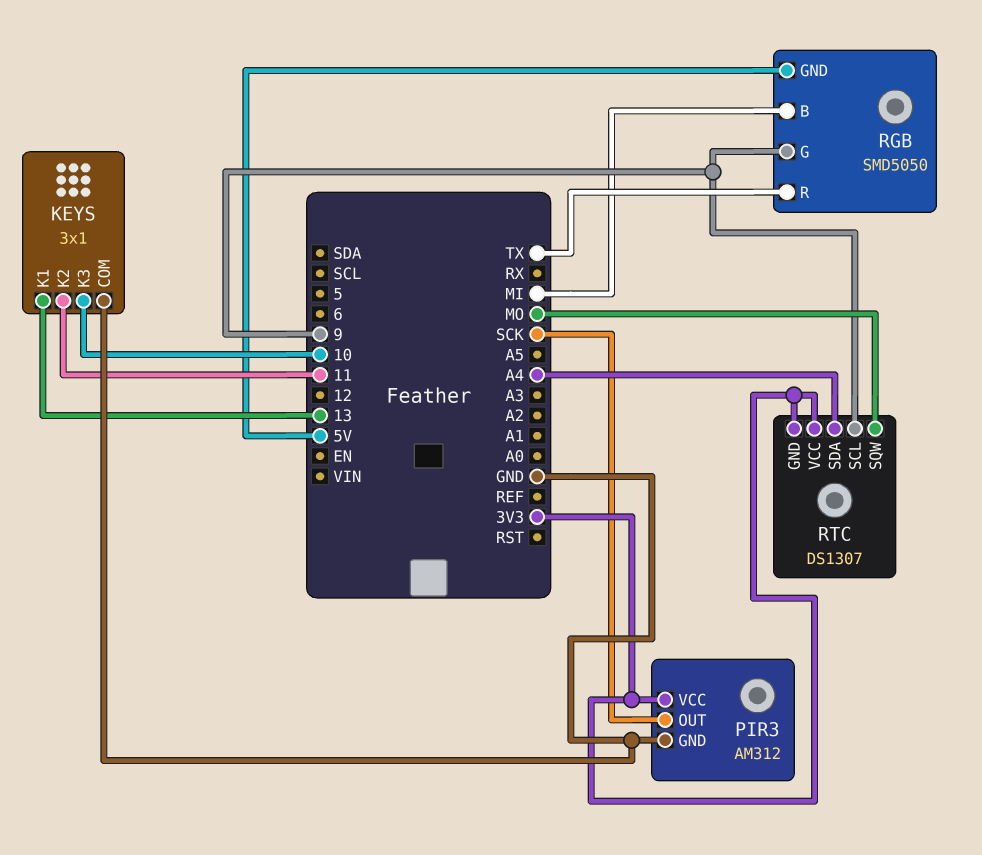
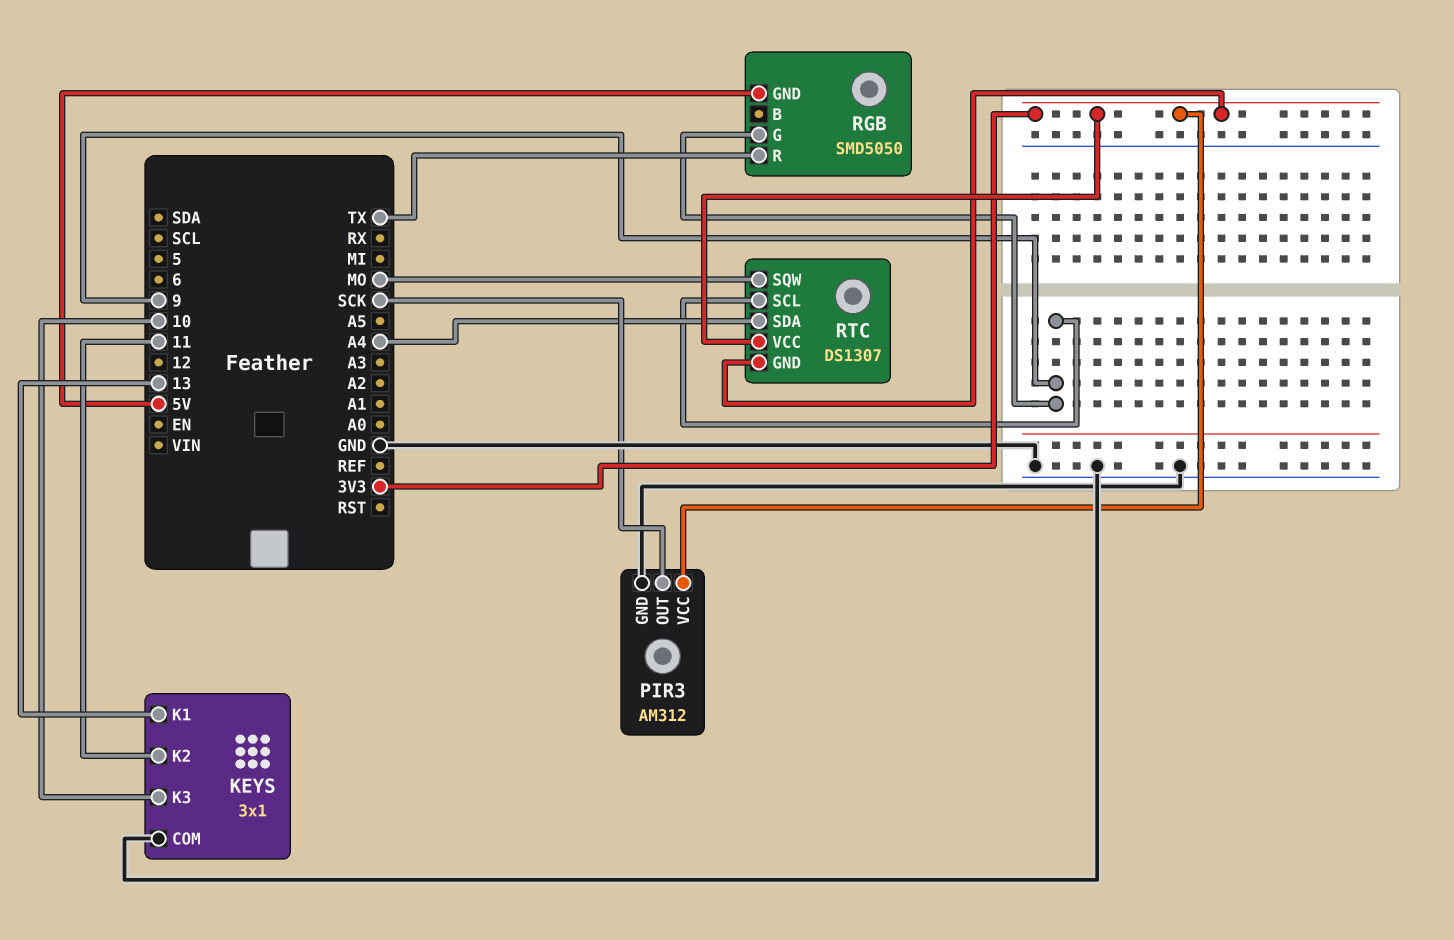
RGB pin B: MI -> none

